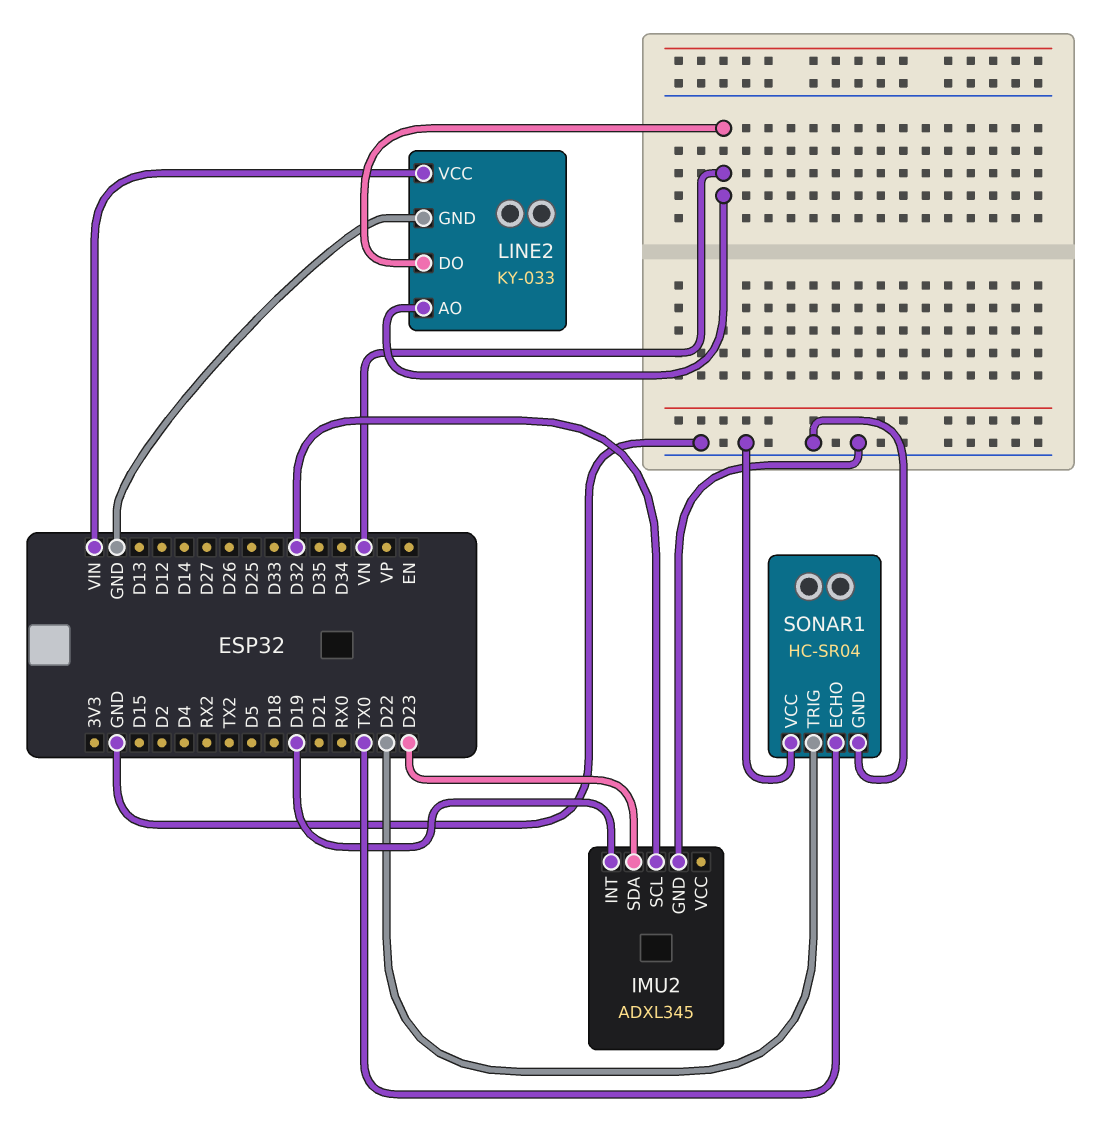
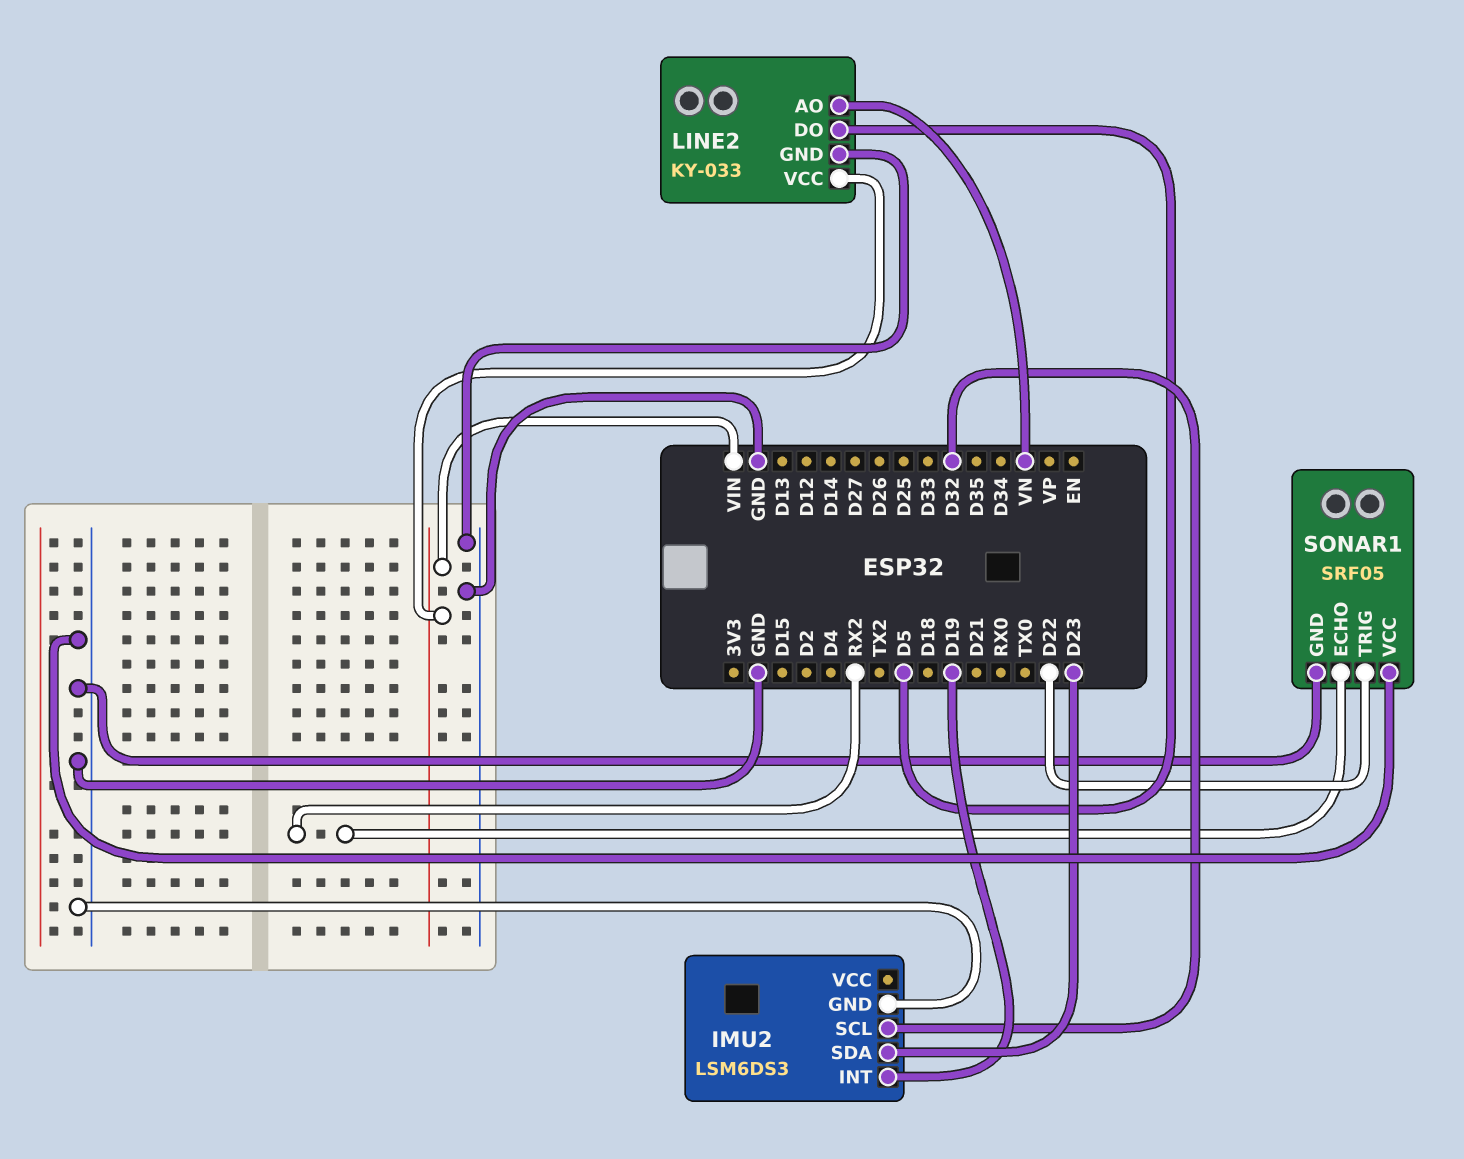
IMU2: ADXL345 -> LSM6DS3
LINE2 pin DO: VN -> D5
SONAR1: HC-SR04 -> SRF05
SONAR1 pin ECHO: TX0 -> RX2

